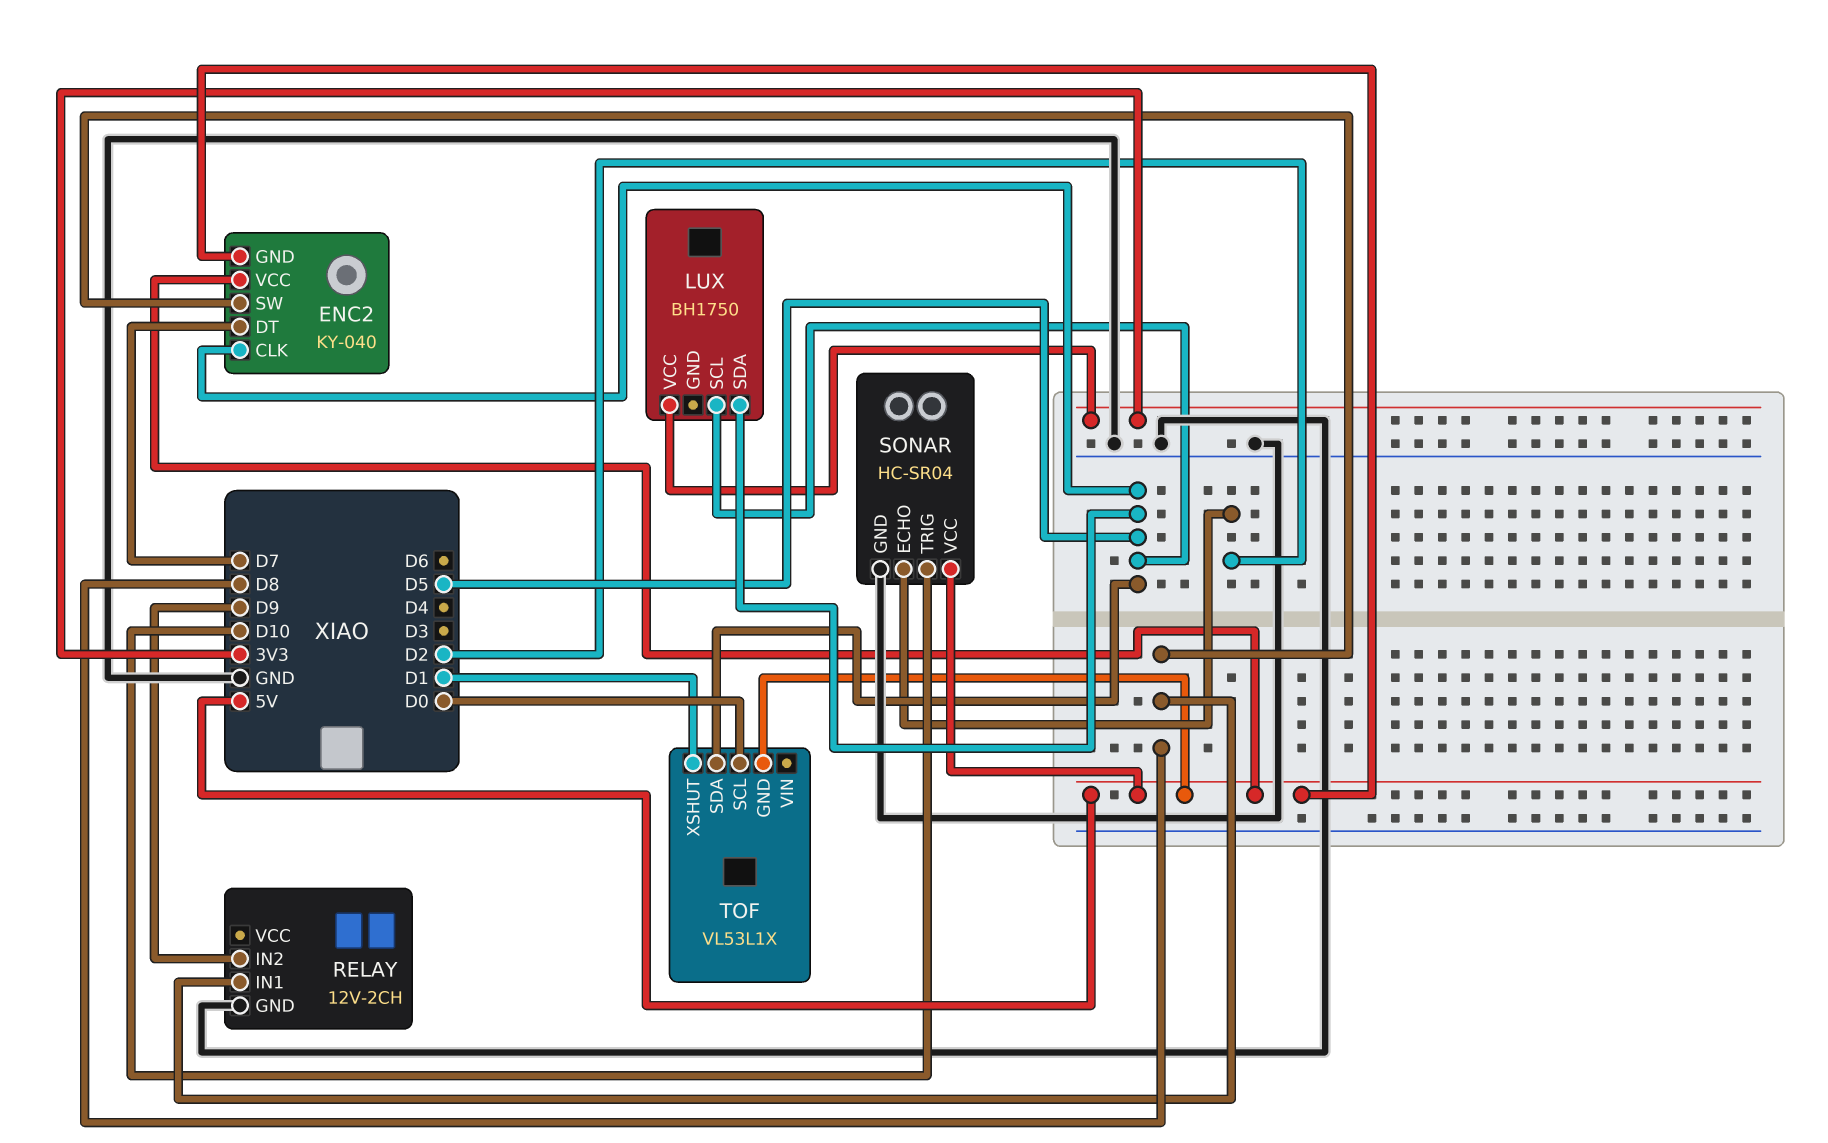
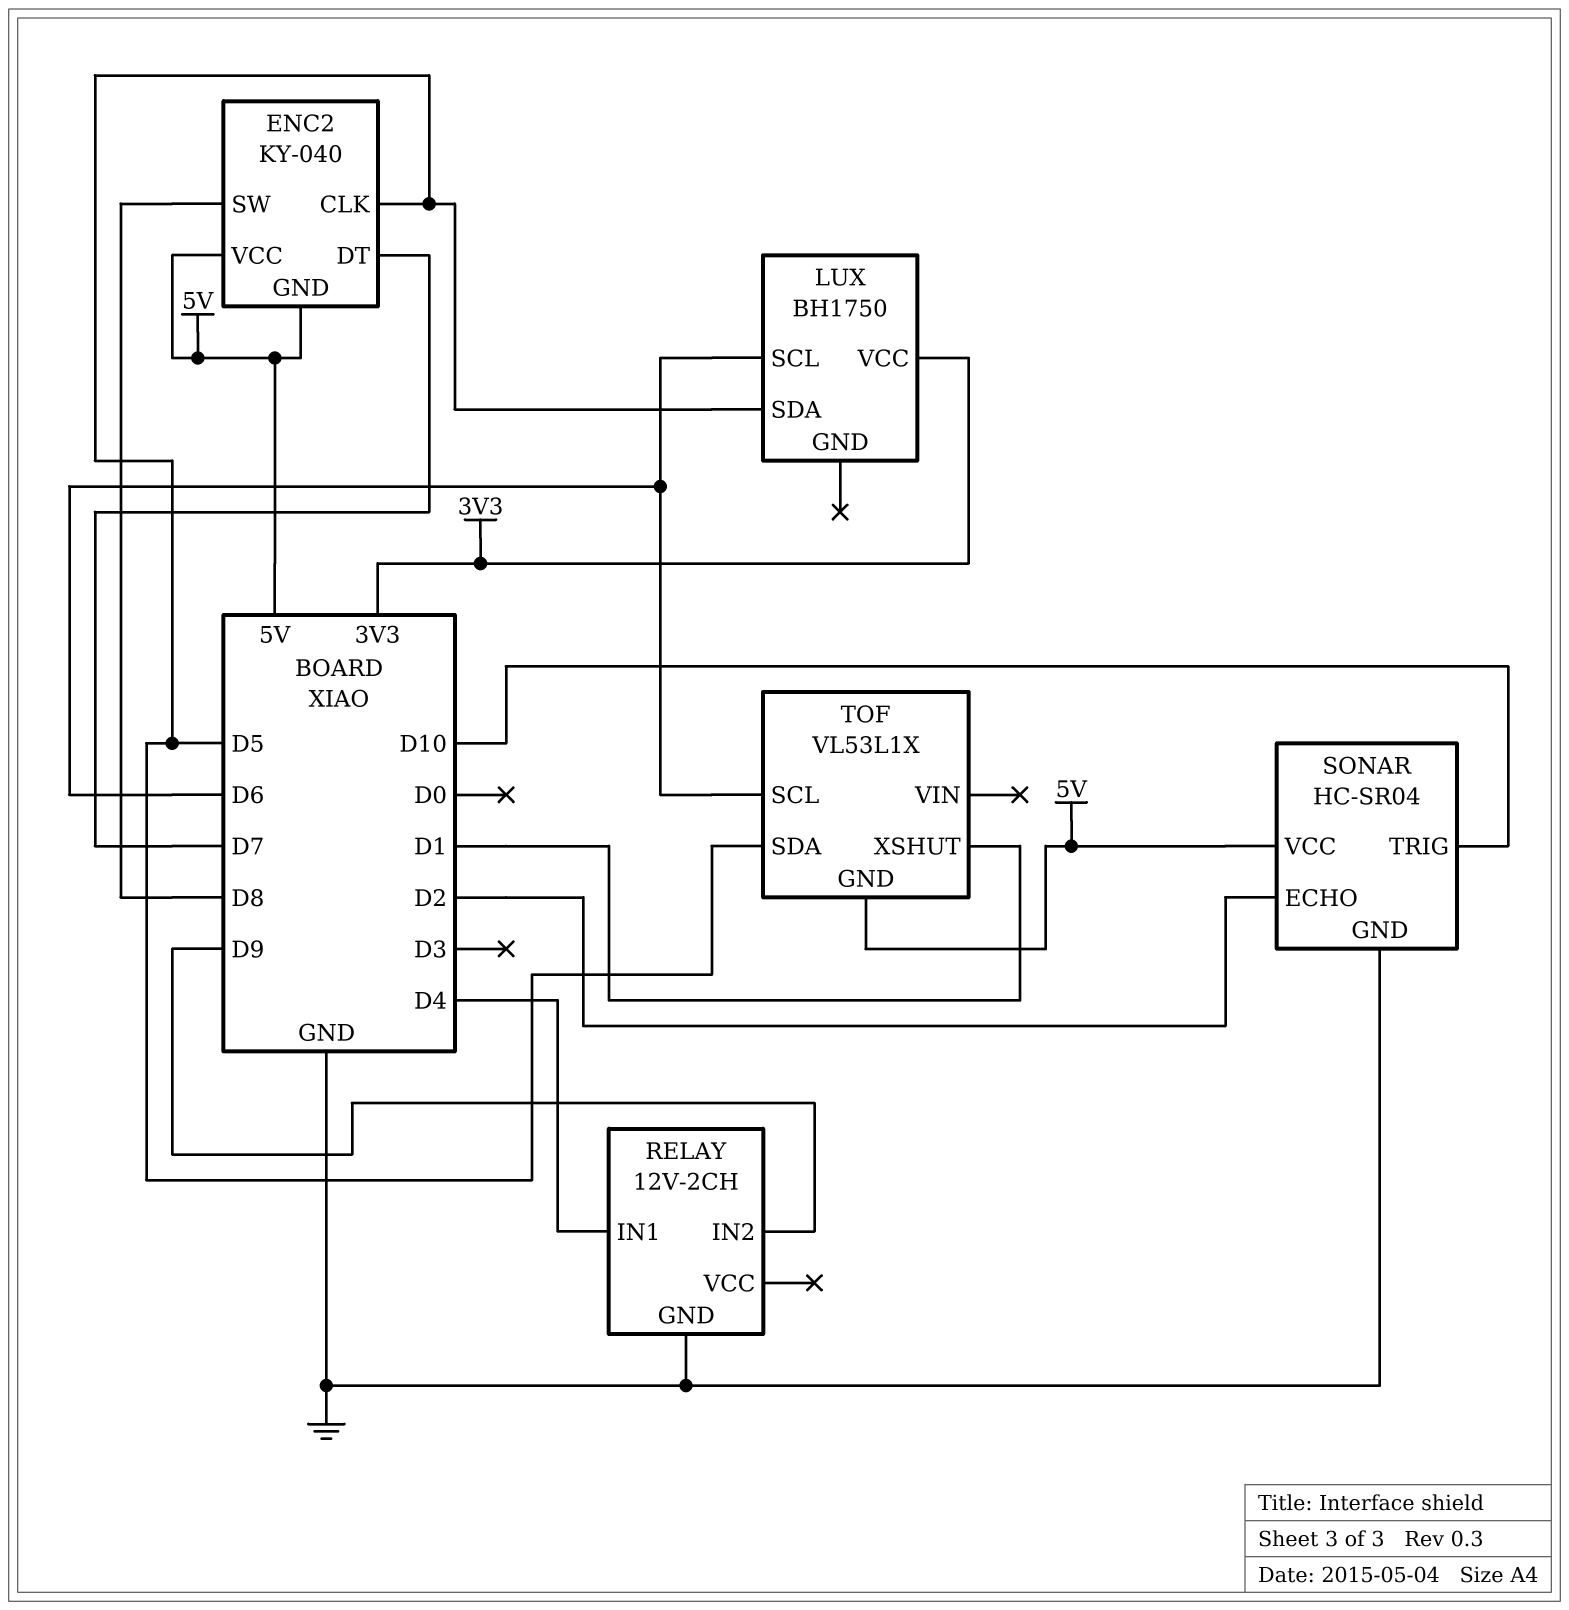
LUX pin SCL: D5 -> D6
RELAY pin IN1: D8 -> D4
TOF pin SCL: D0 -> D6

